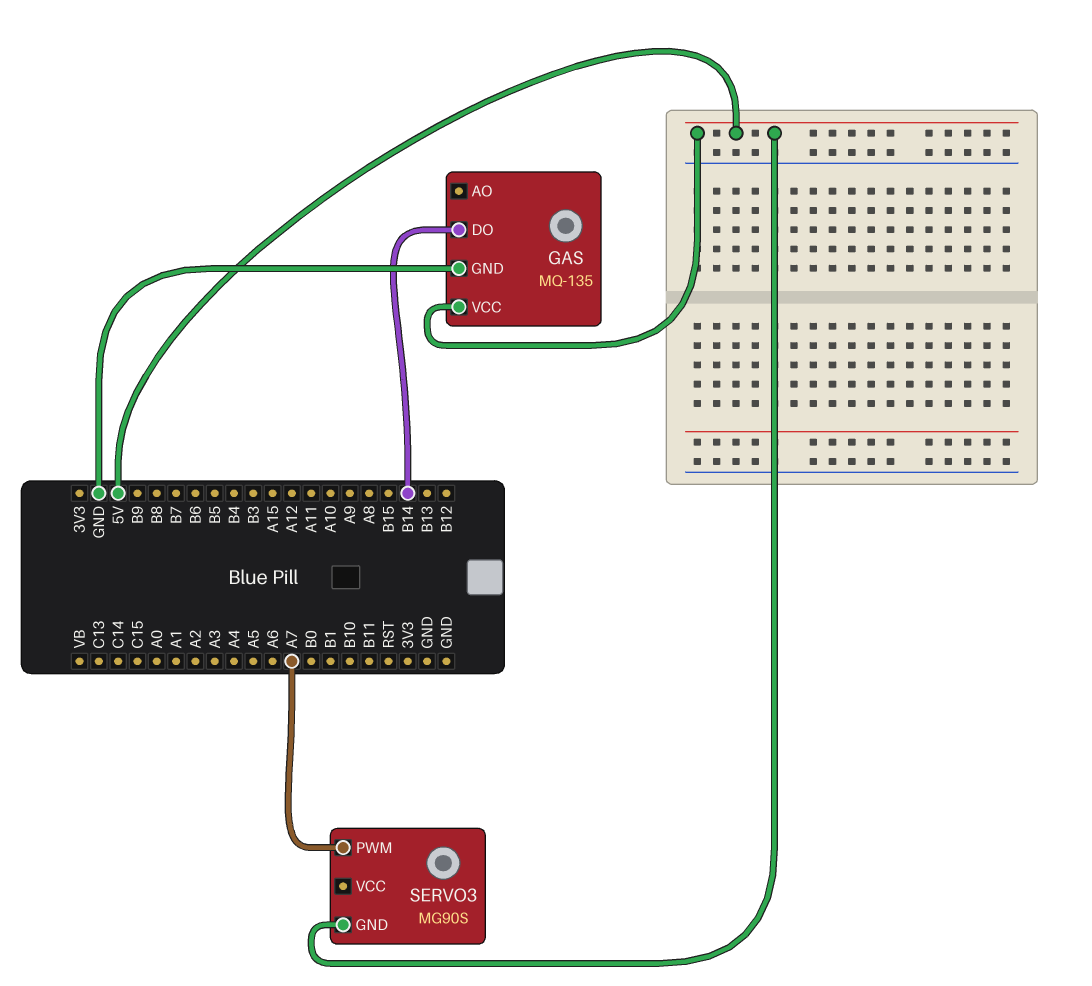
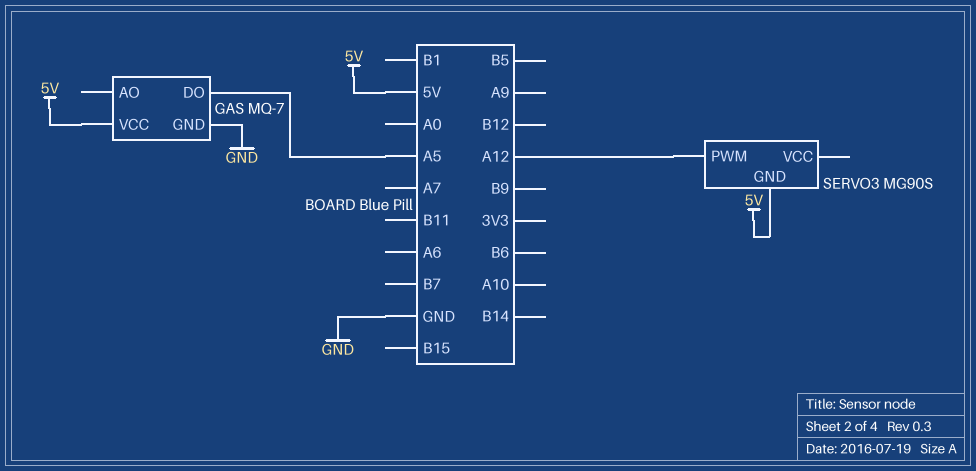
GAS: MQ-135 -> MQ-7
GAS pin DO: B14 -> A5
SERVO3 pin PWM: A7 -> A12

